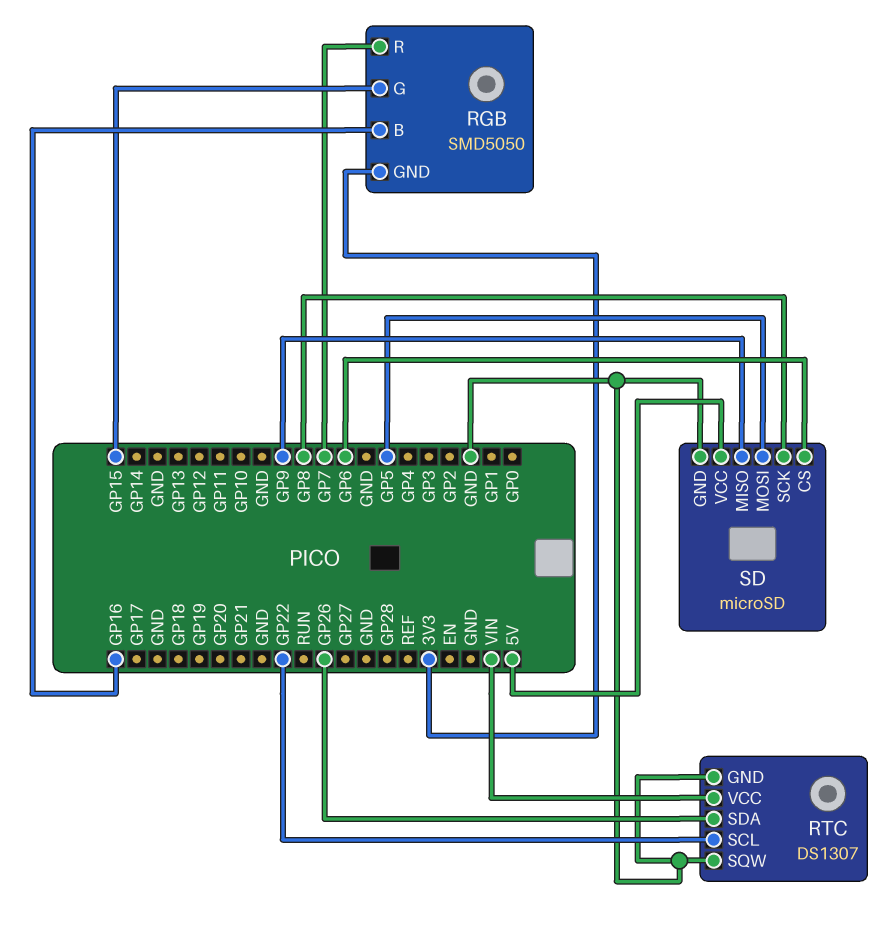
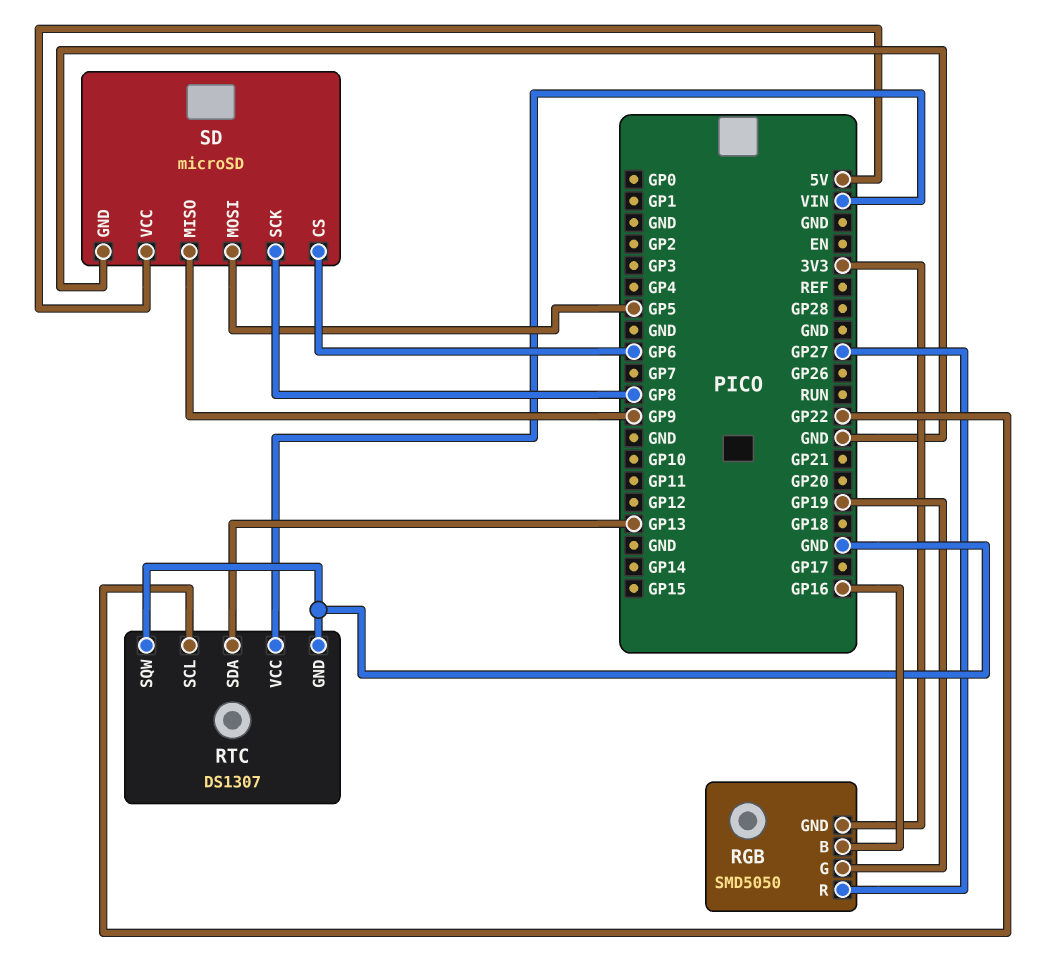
RGB pin G: GP15 -> GP19
RGB pin R: GP7 -> GP27
RTC pin SDA: GP26 -> GP13

